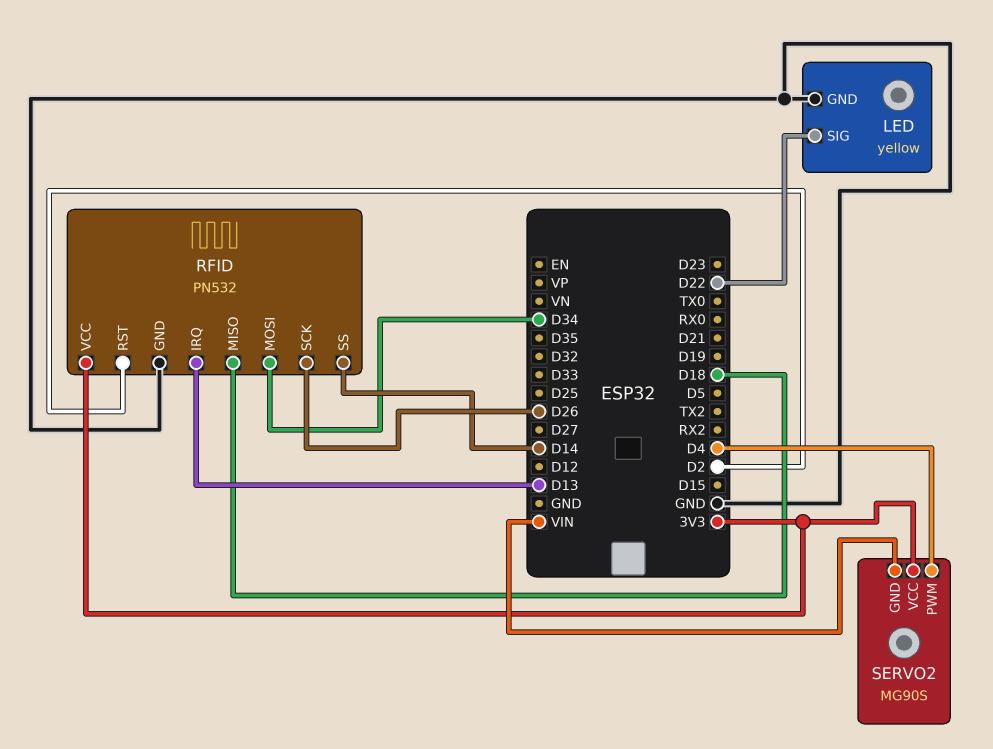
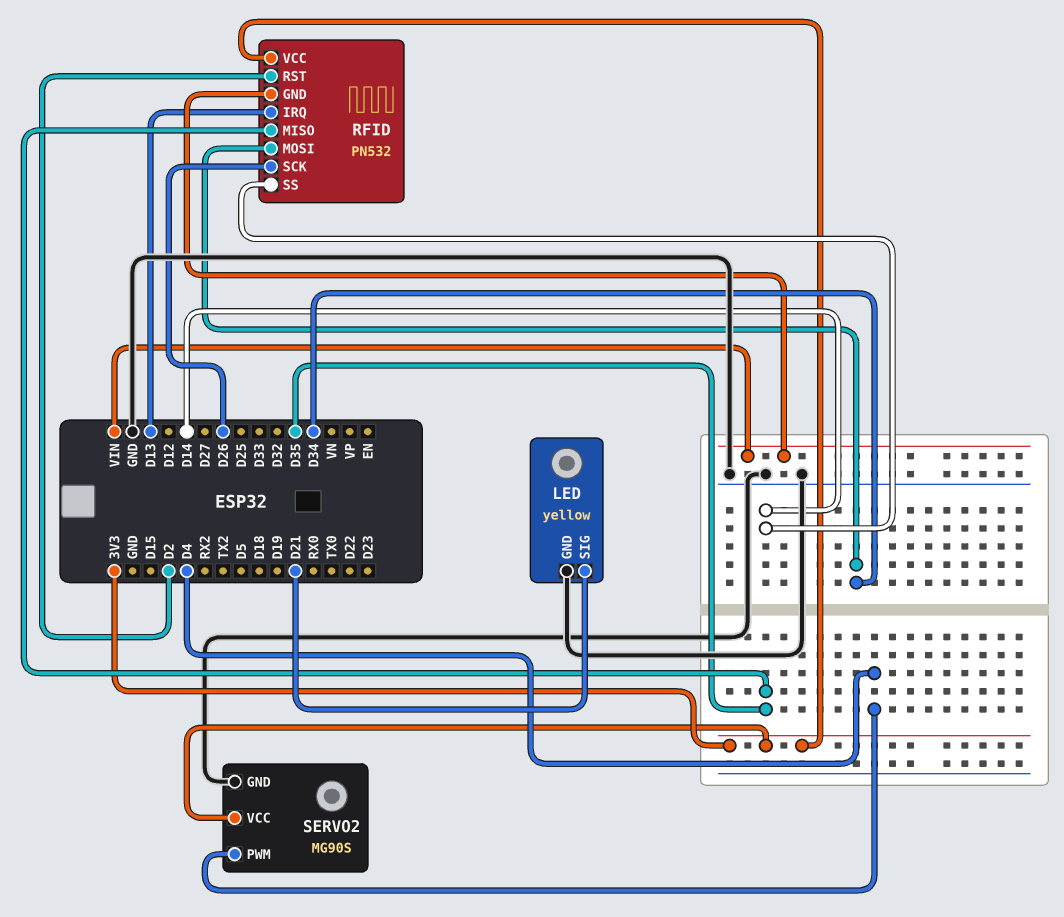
LED pin SIG: D22 -> D21
RFID pin GND: GND -> VIN
RFID pin MISO: D18 -> D35
SERVO2 pin GND: VIN -> GND

